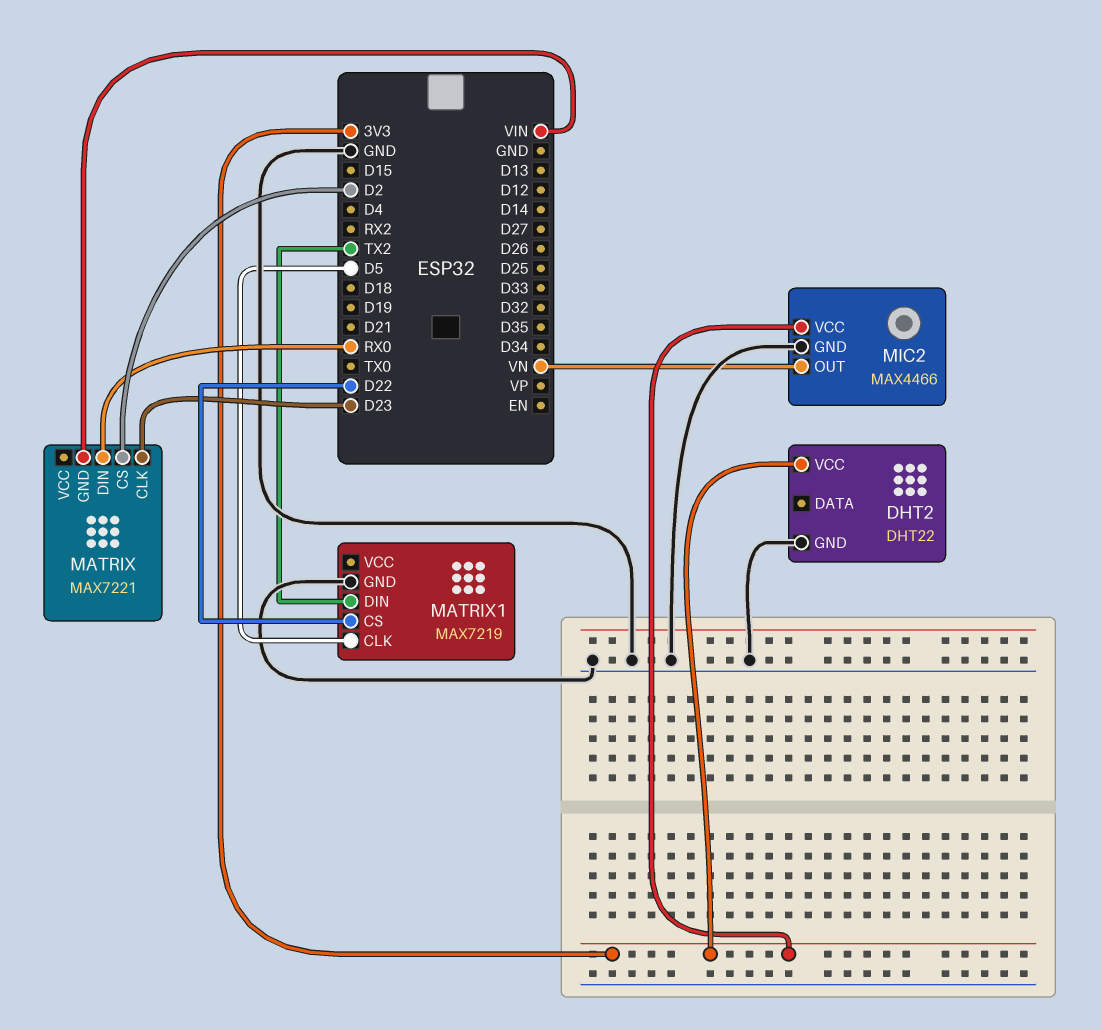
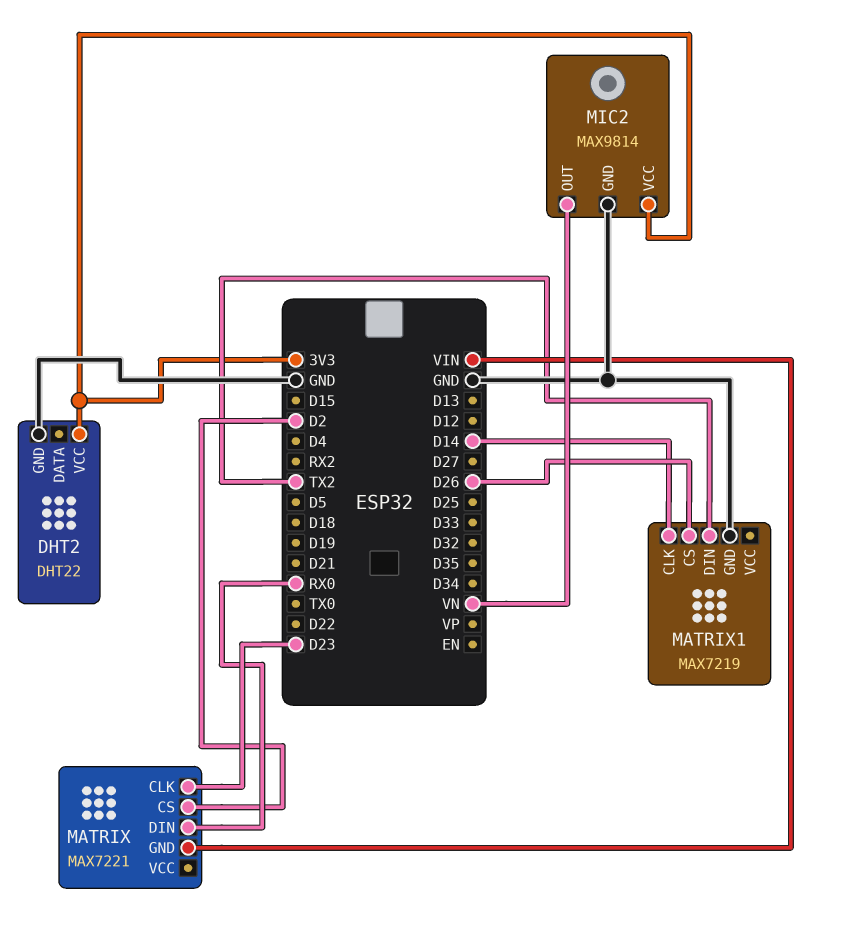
MATRIX1 pin CLK: D5 -> D14
MATRIX1 pin CS: D22 -> D26
MIC2: MAX4466 -> MAX9814

